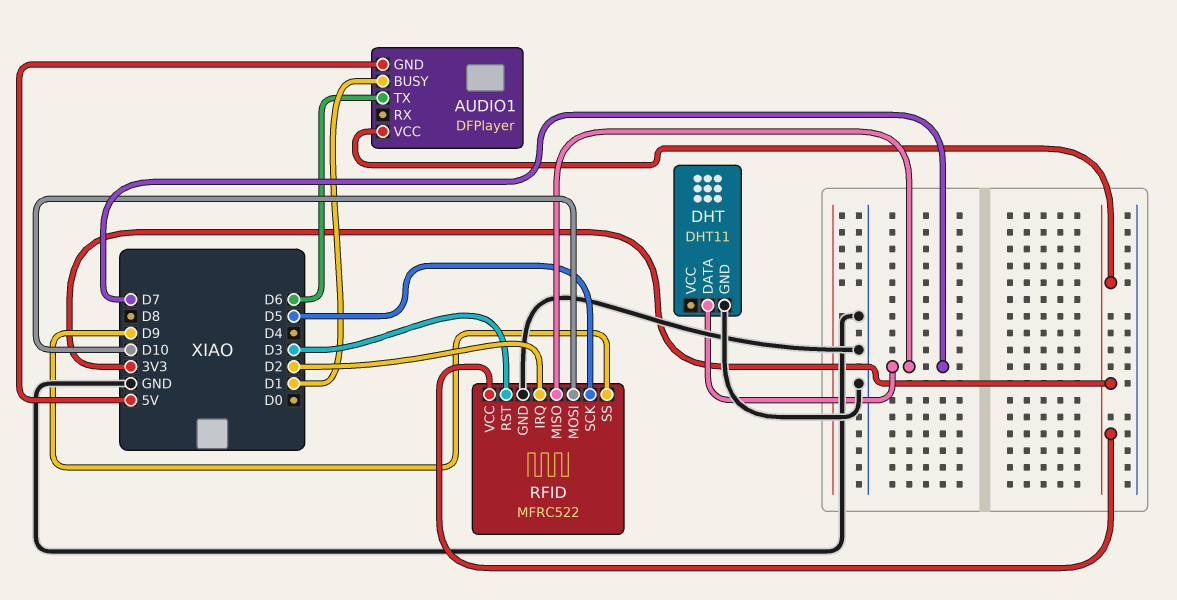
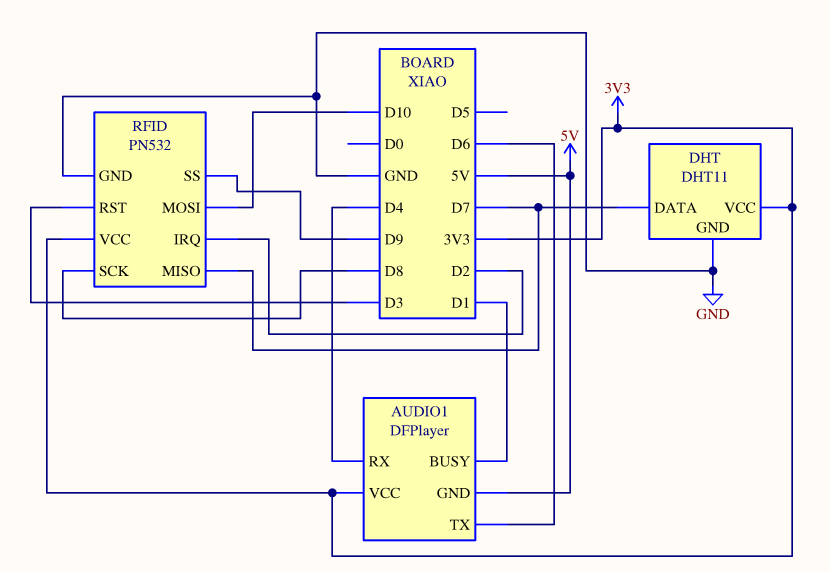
AUDIO1 pin RX: none -> D4
DHT pin VCC: none -> 3V3
RFID: MFRC522 -> PN532
RFID pin SCK: D5 -> D8

